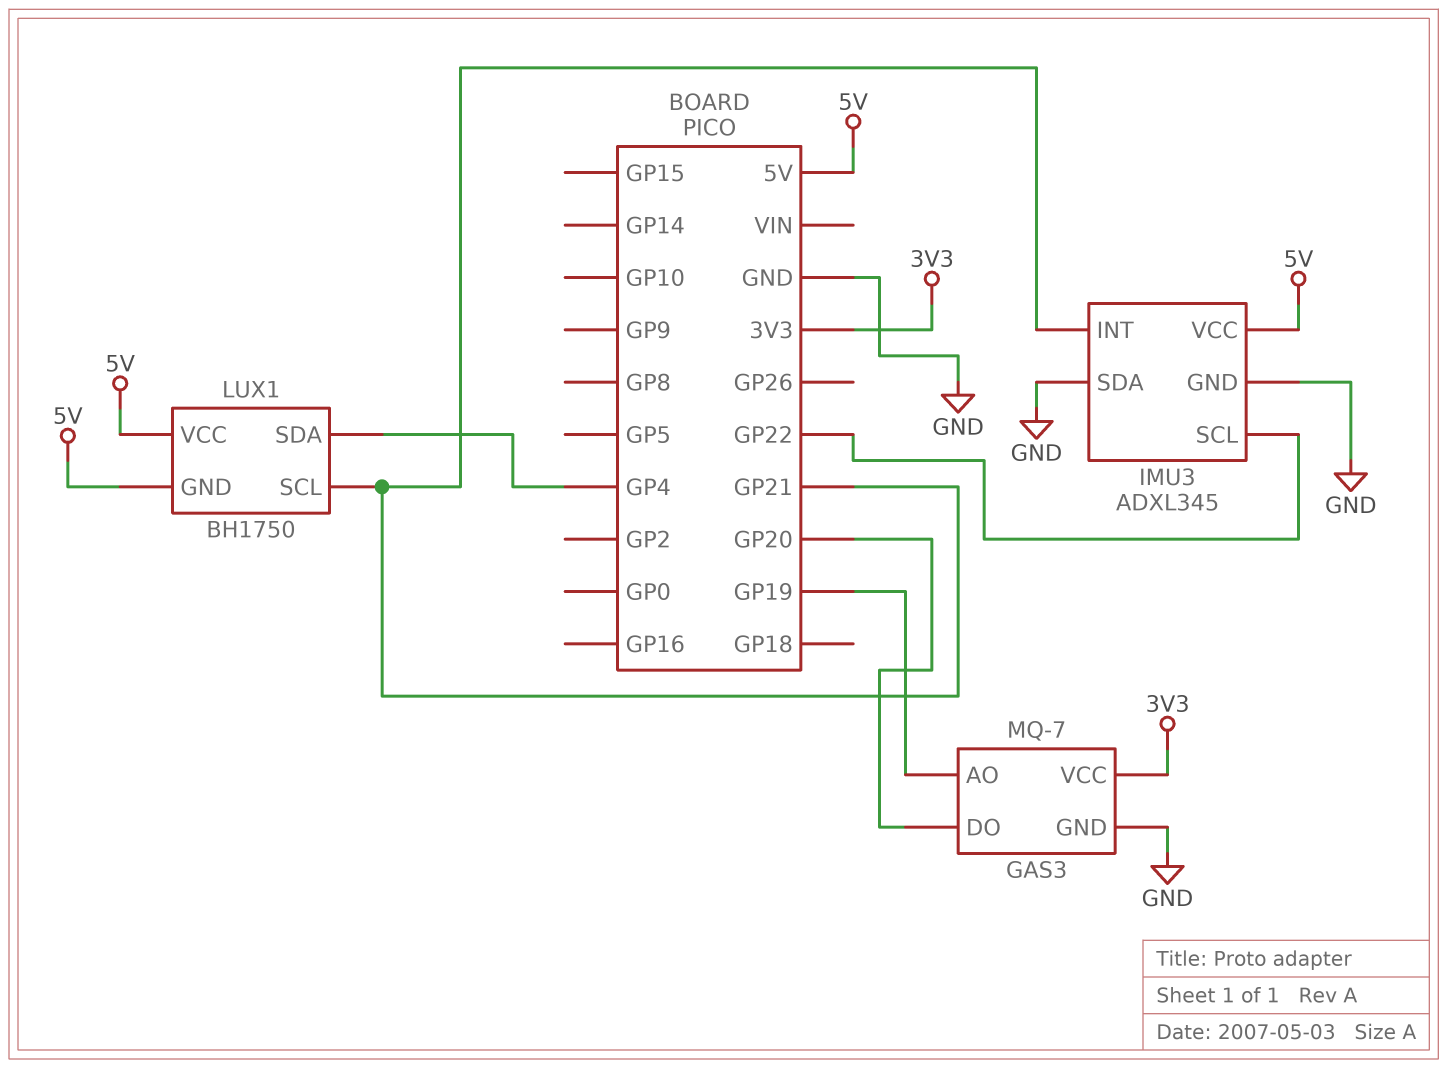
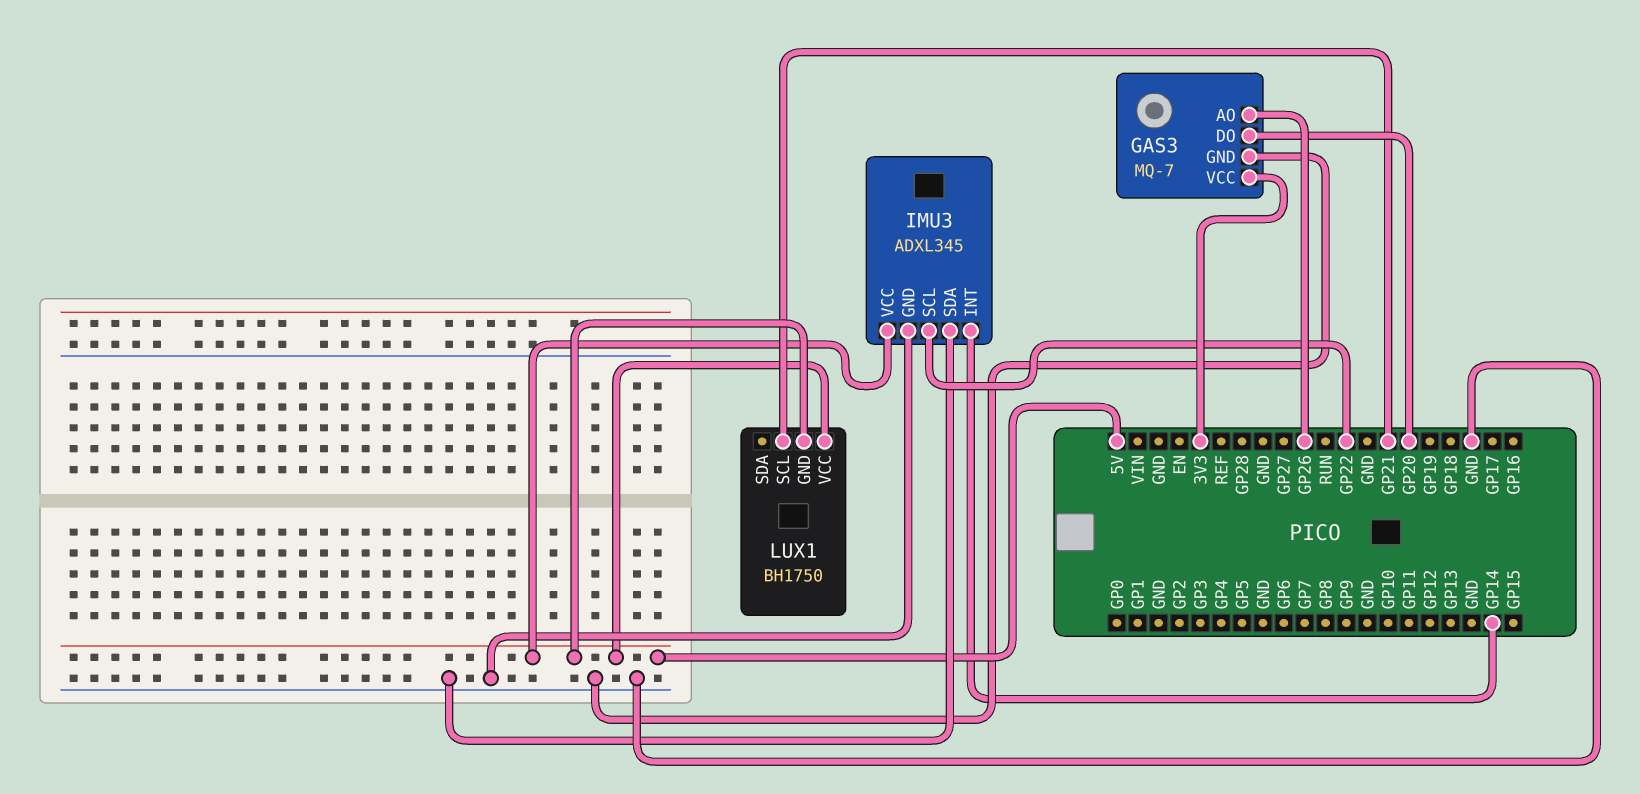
GAS3 pin AO: GP19 -> GP26
IMU3 pin INT: GP21 -> GP14
LUX1 pin SDA: GP4 -> none

